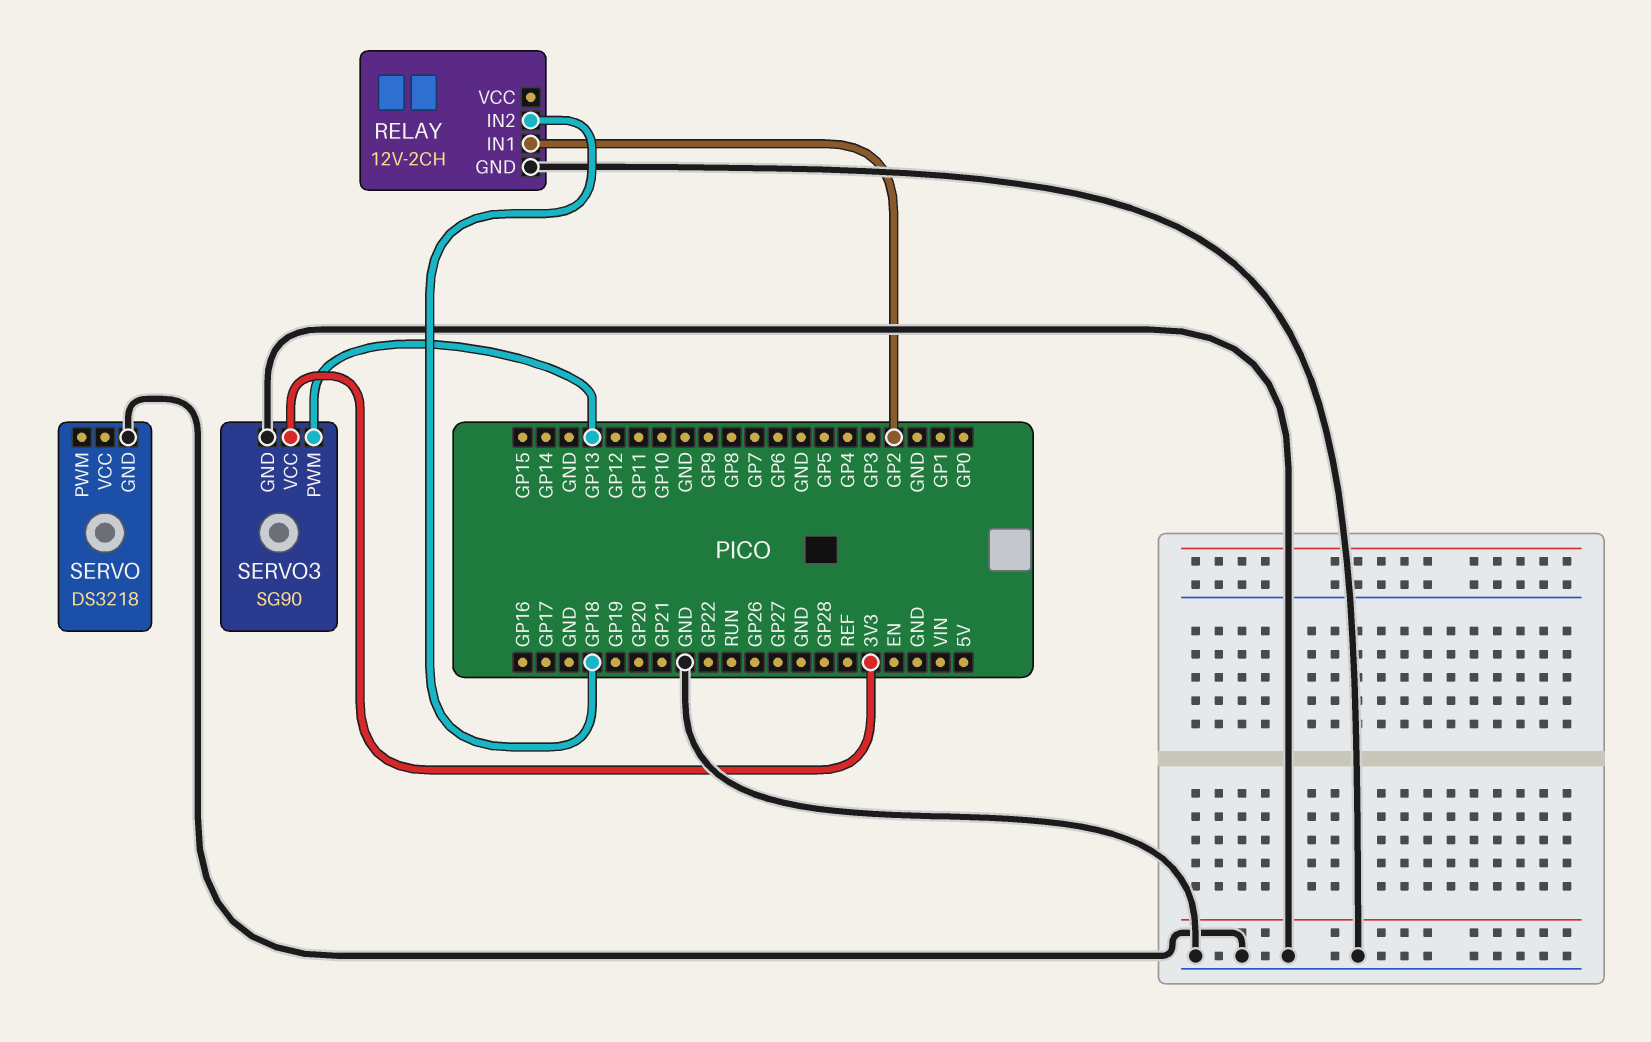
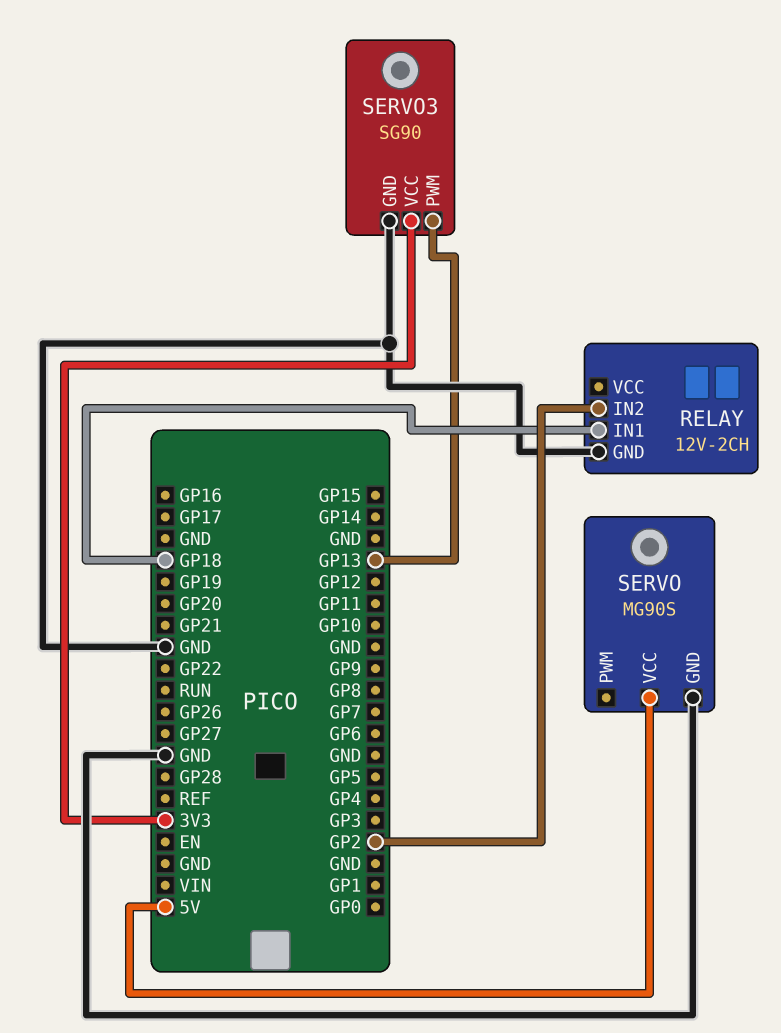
RELAY pin IN1: GP2 -> GP18
RELAY pin IN2: GP18 -> GP2
SERVO: DS3218 -> MG90S
SERVO pin VCC: none -> 5V

